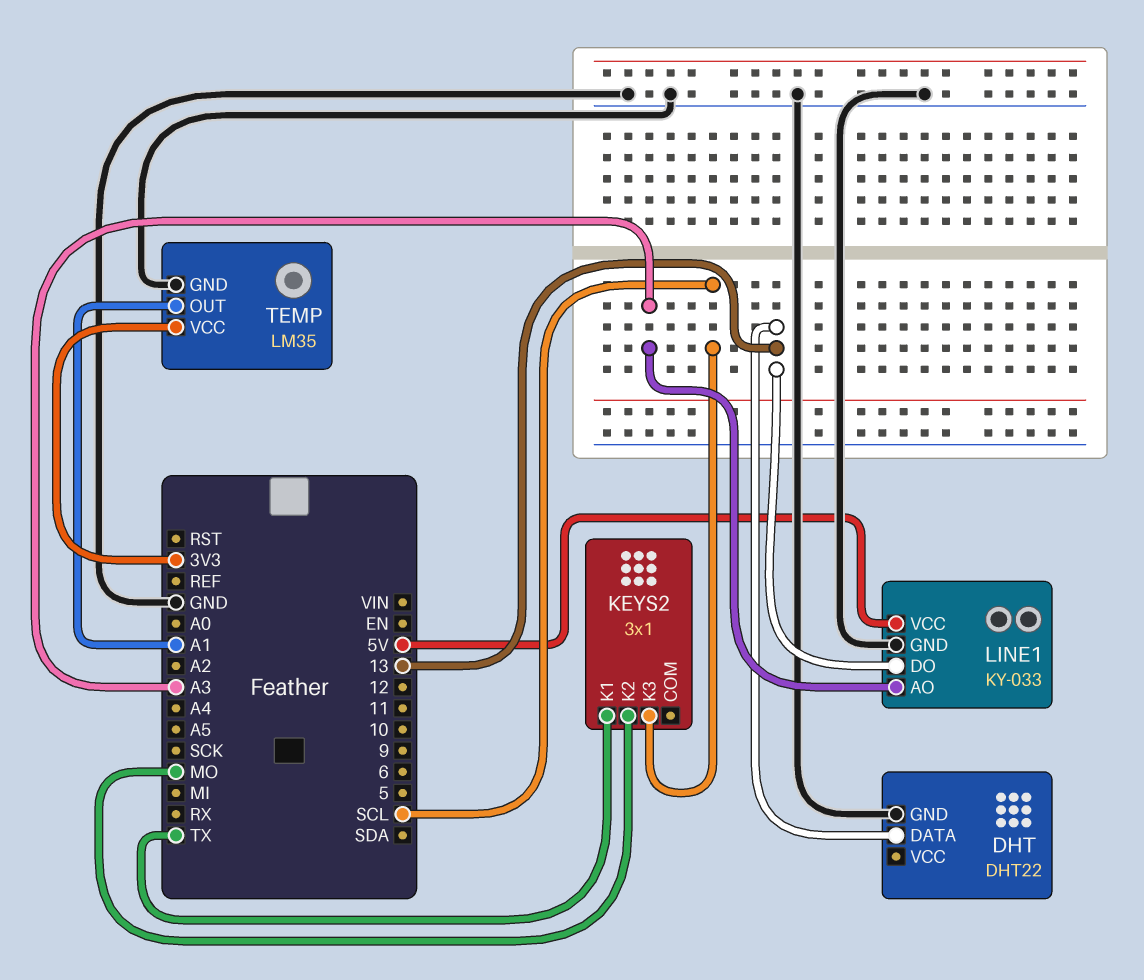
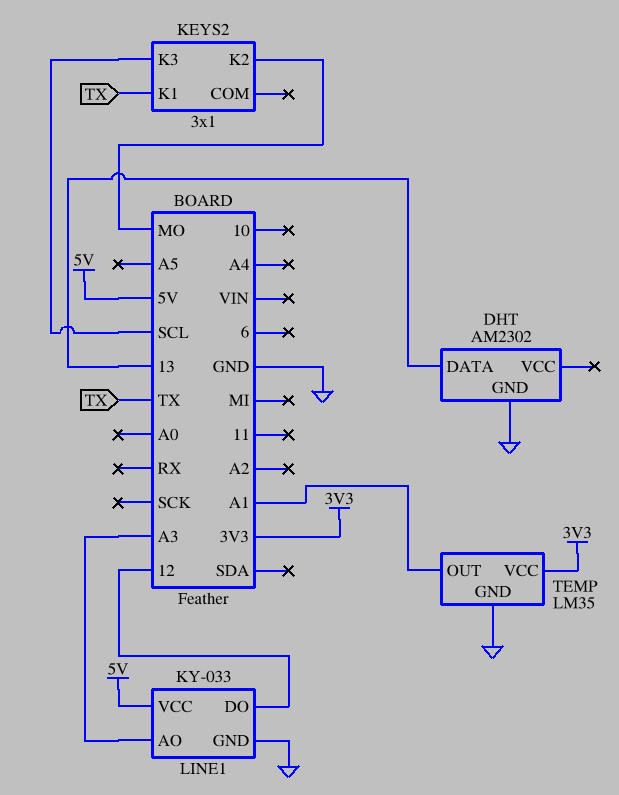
DHT: DHT22 -> AM2302
LINE1 pin DO: 13 -> 12

